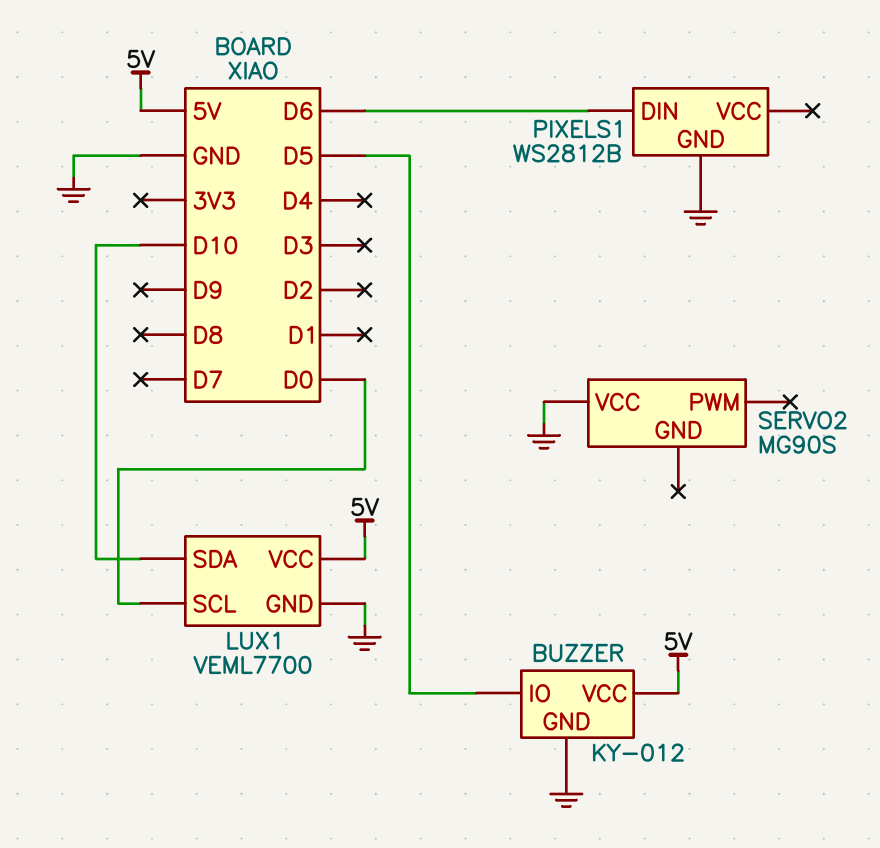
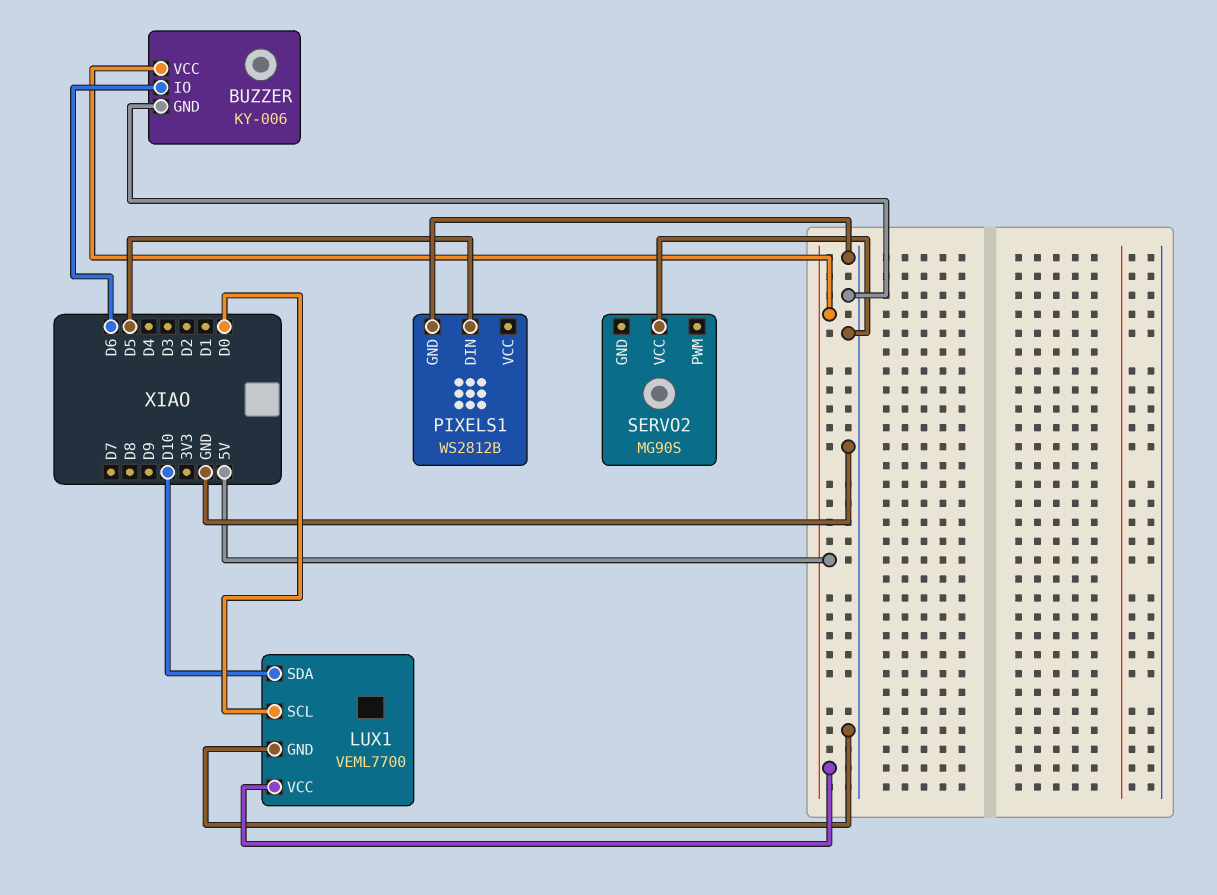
BUZZER: KY-012 -> KY-006
BUZZER pin IO: D5 -> D6
PIXELS1 pin DIN: D6 -> D5

